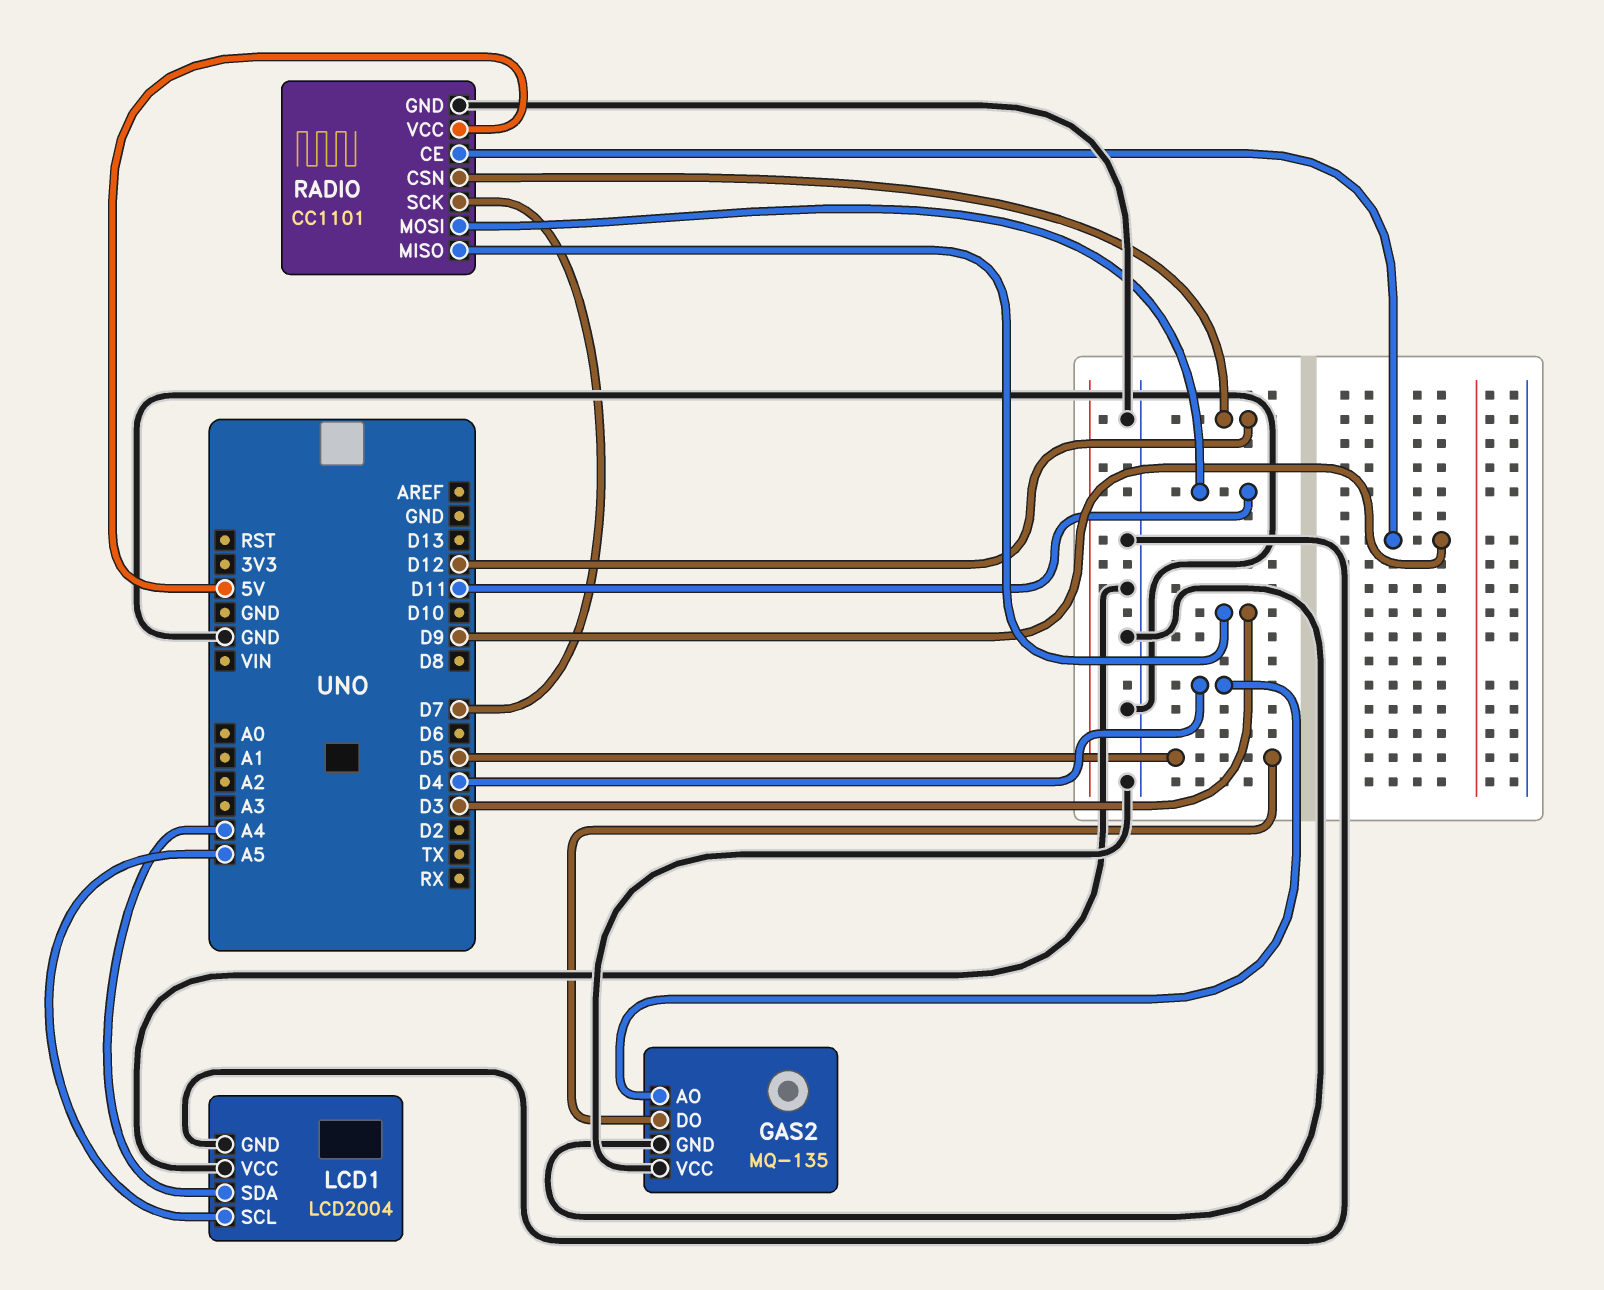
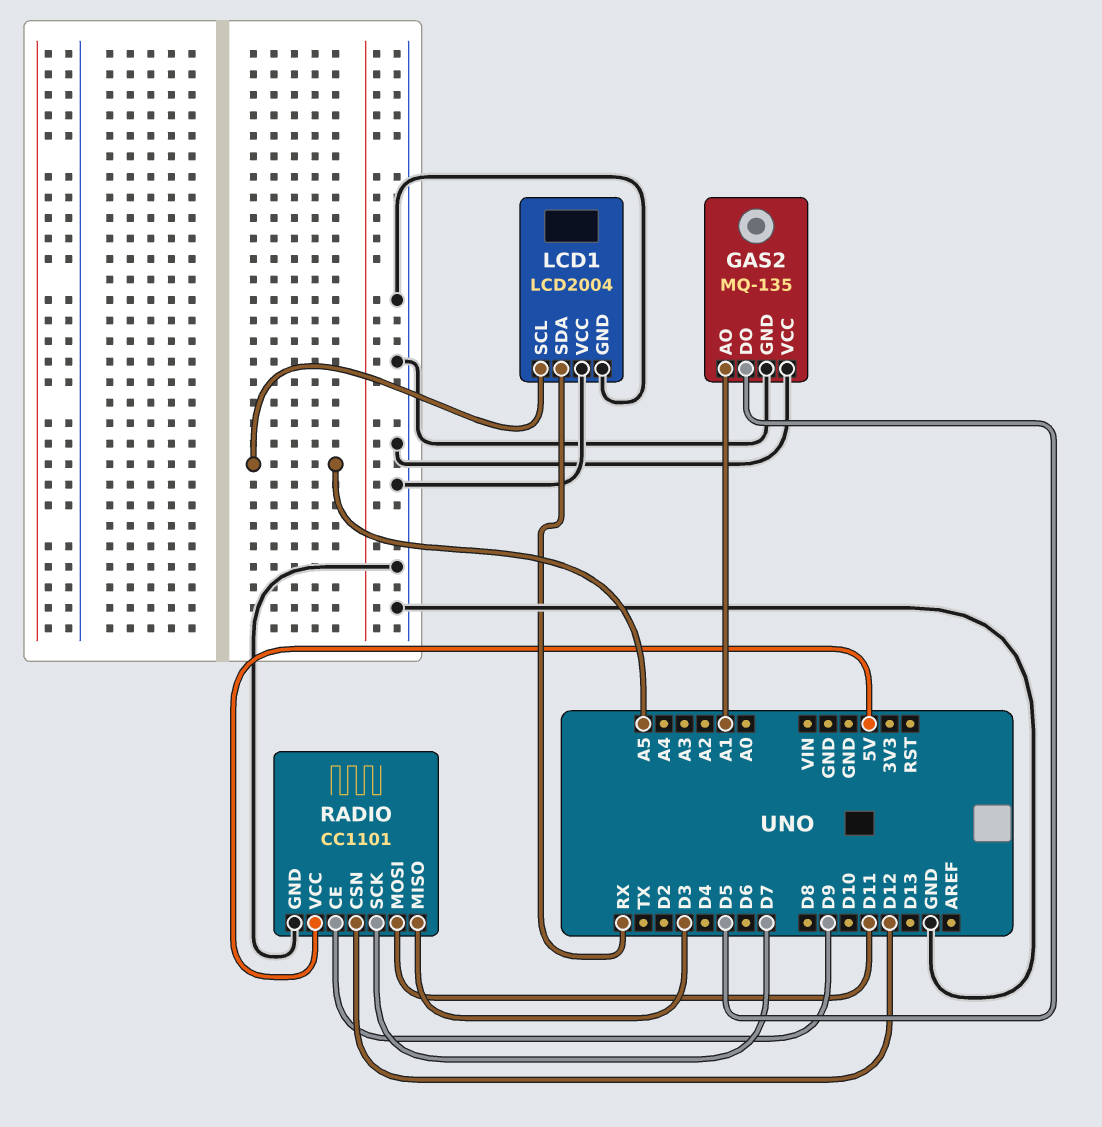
GAS2 pin AO: D4 -> A1
LCD1 pin SDA: A4 -> RX

